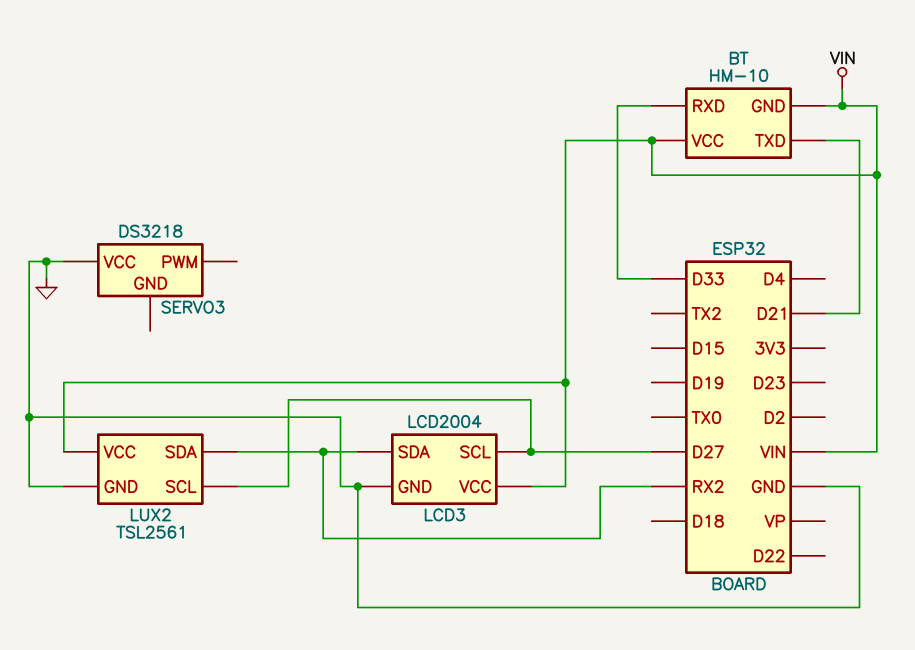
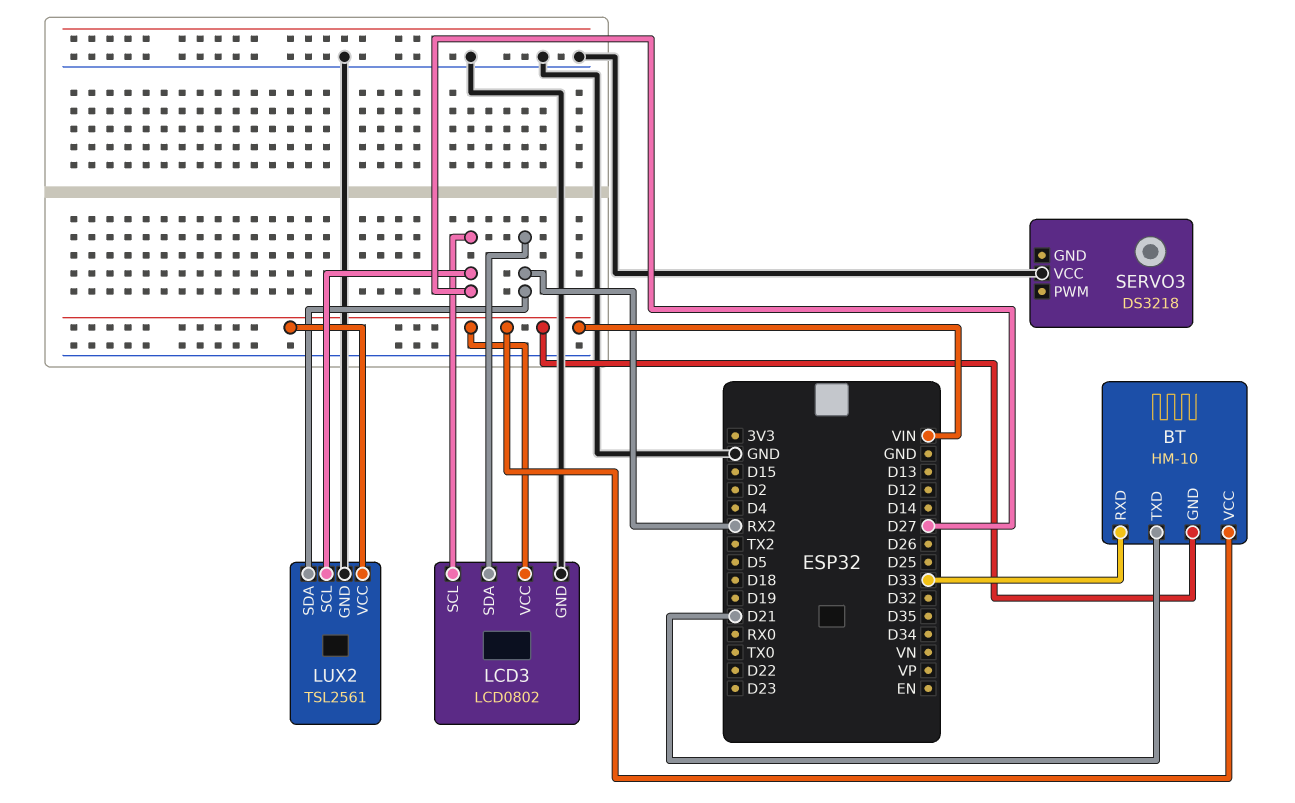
LCD3: LCD2004 -> LCD0802

